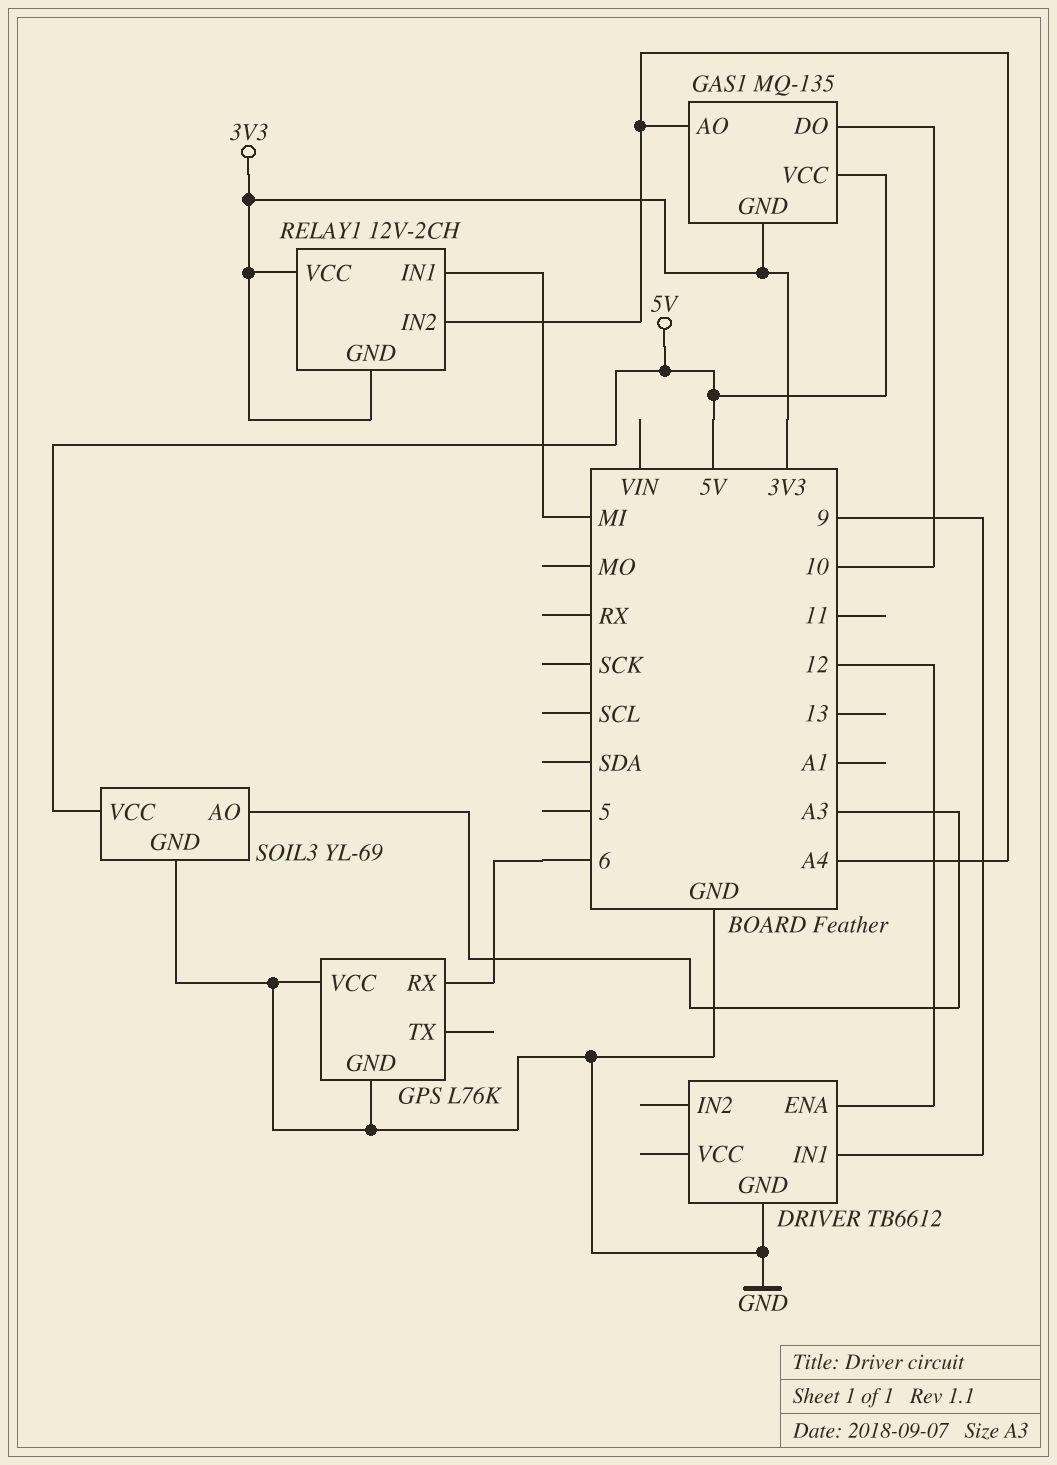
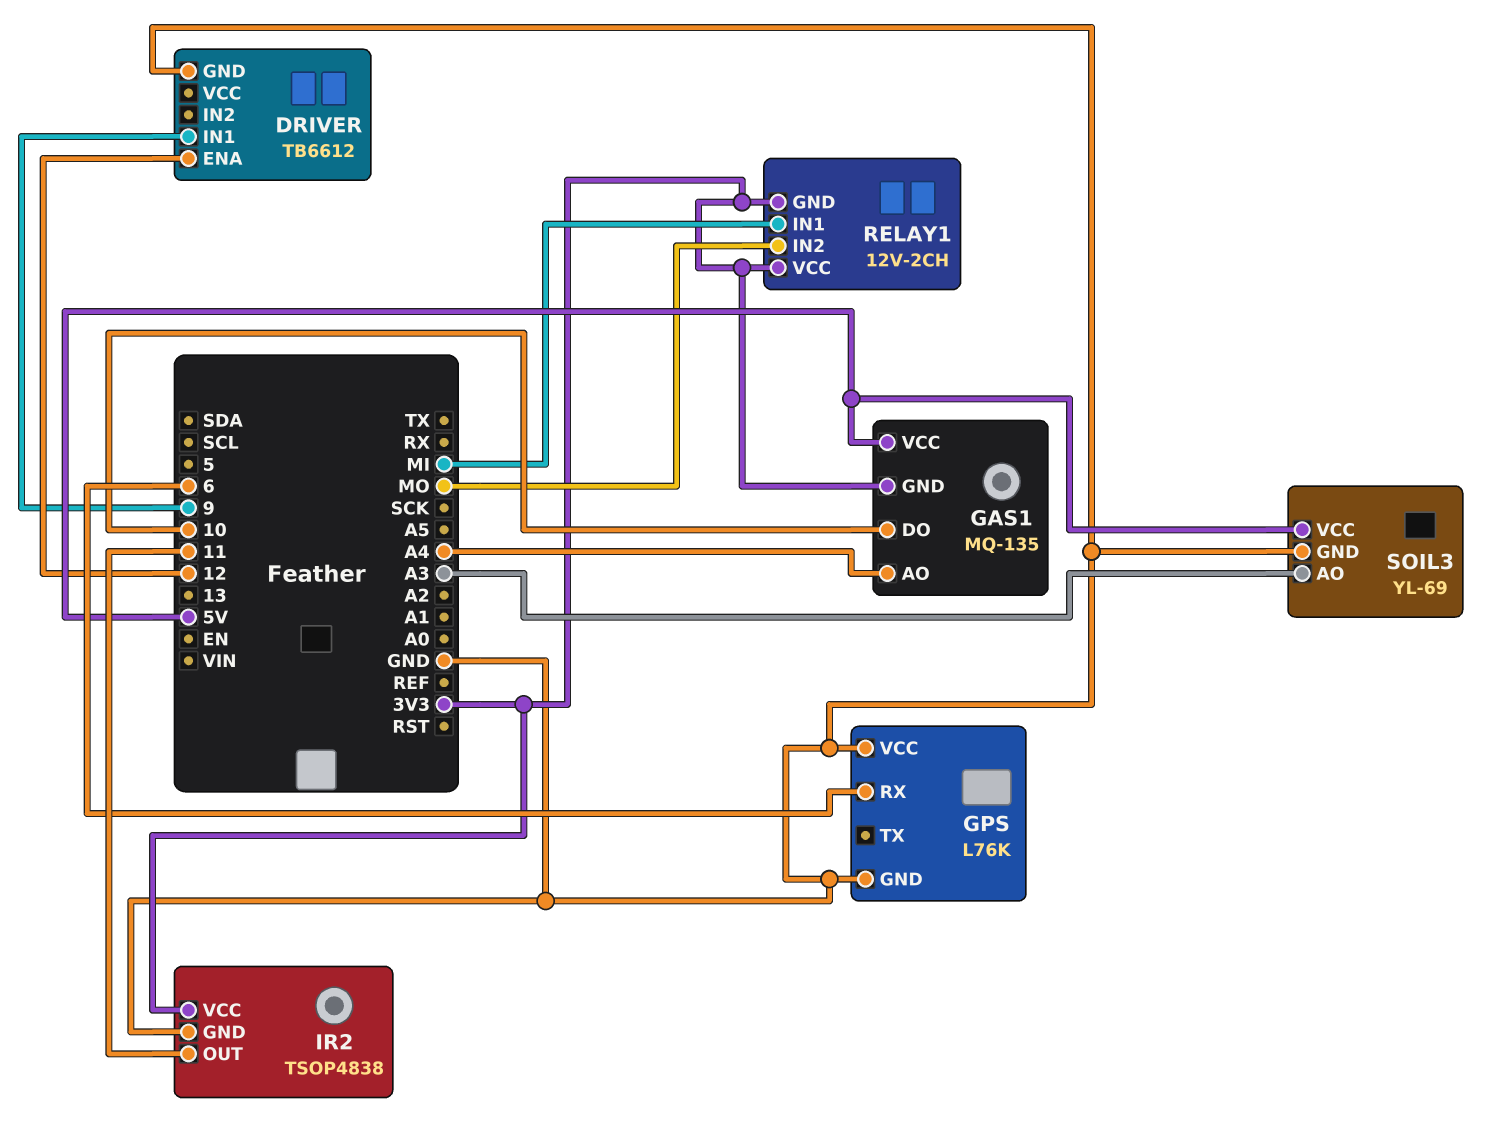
IR2: none -> TSOP4838
IR2 pin GND: none -> GND
IR2 pin OUT: none -> 11
IR2 pin VCC: none -> 3V3
RELAY1 pin IN2: A4 -> MO

